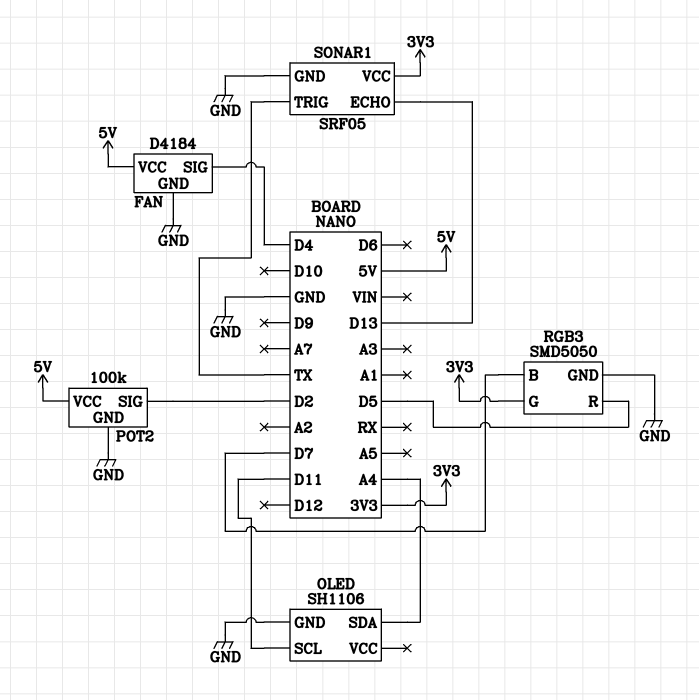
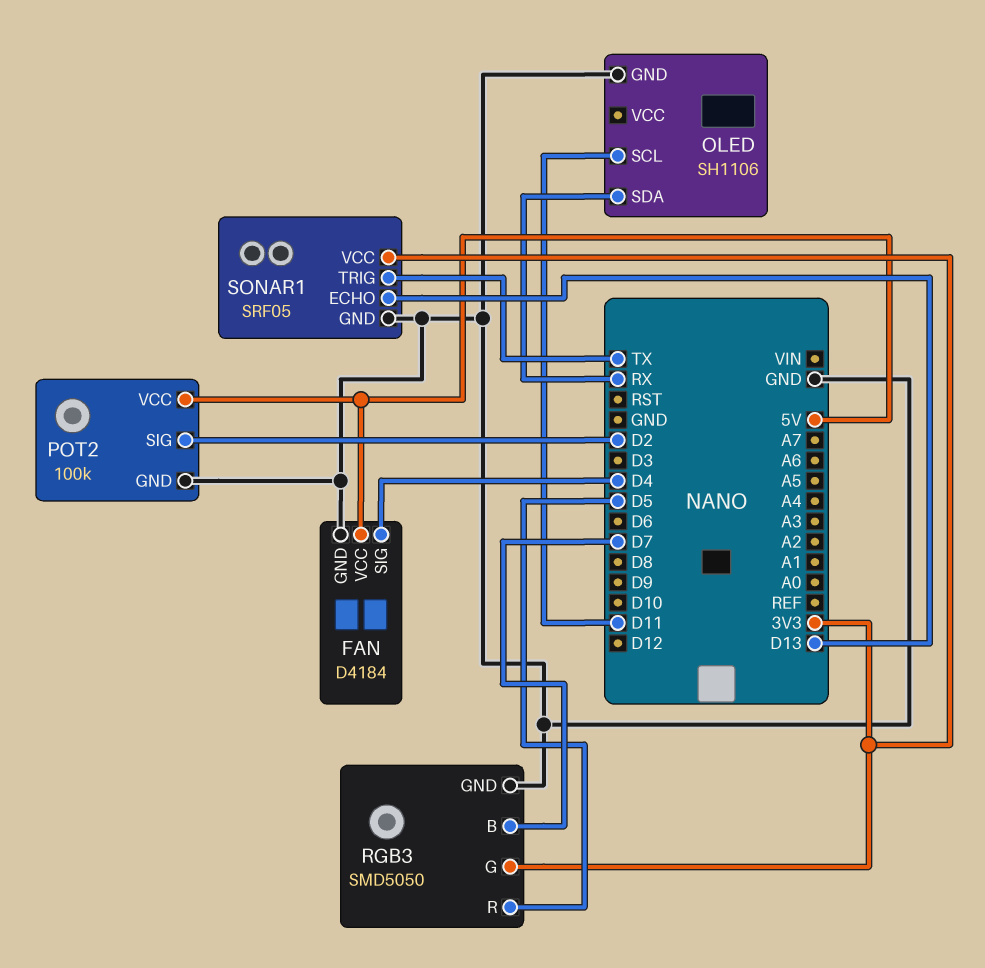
OLED pin SDA: A4 -> RX

